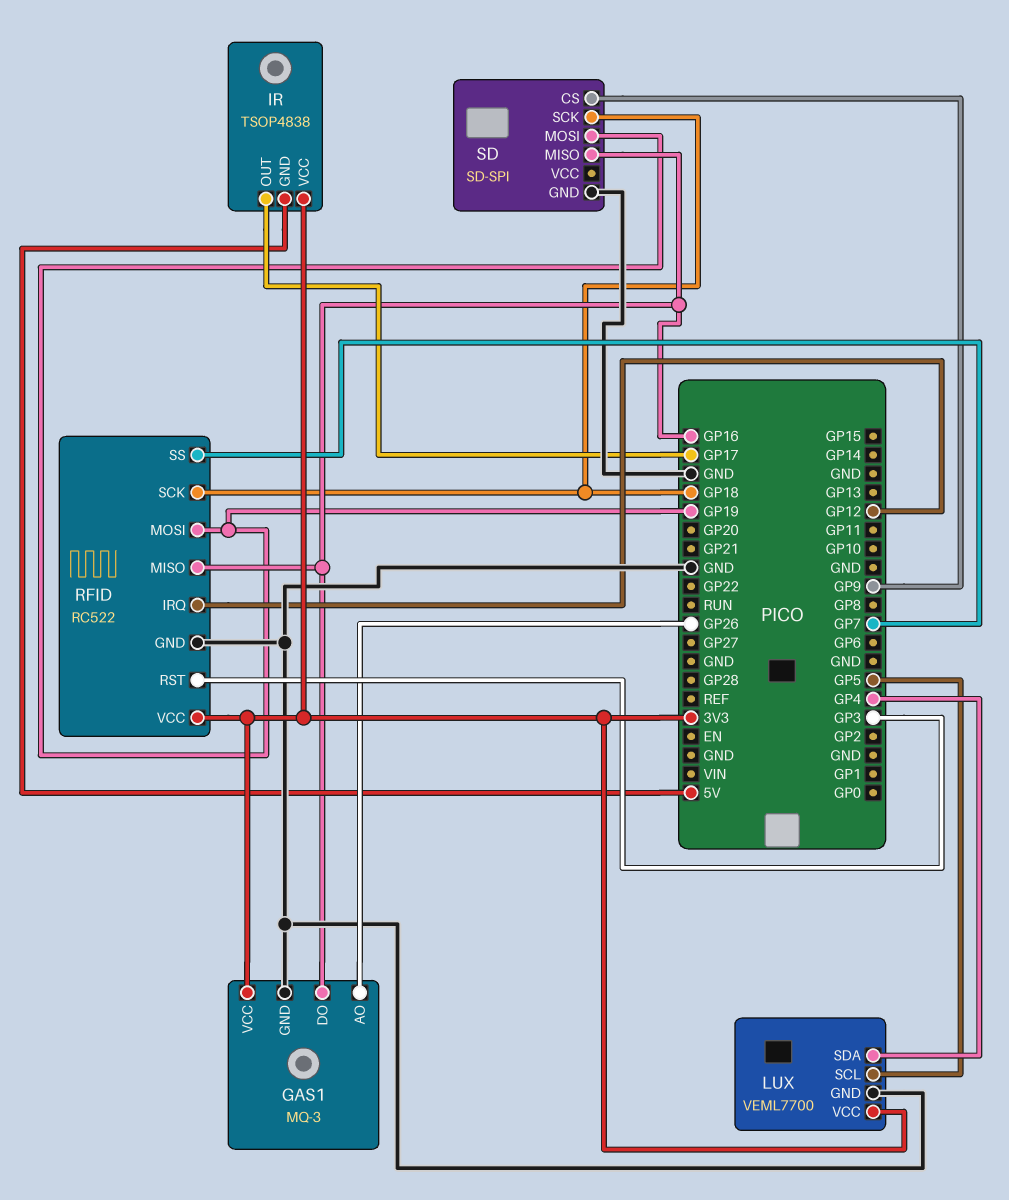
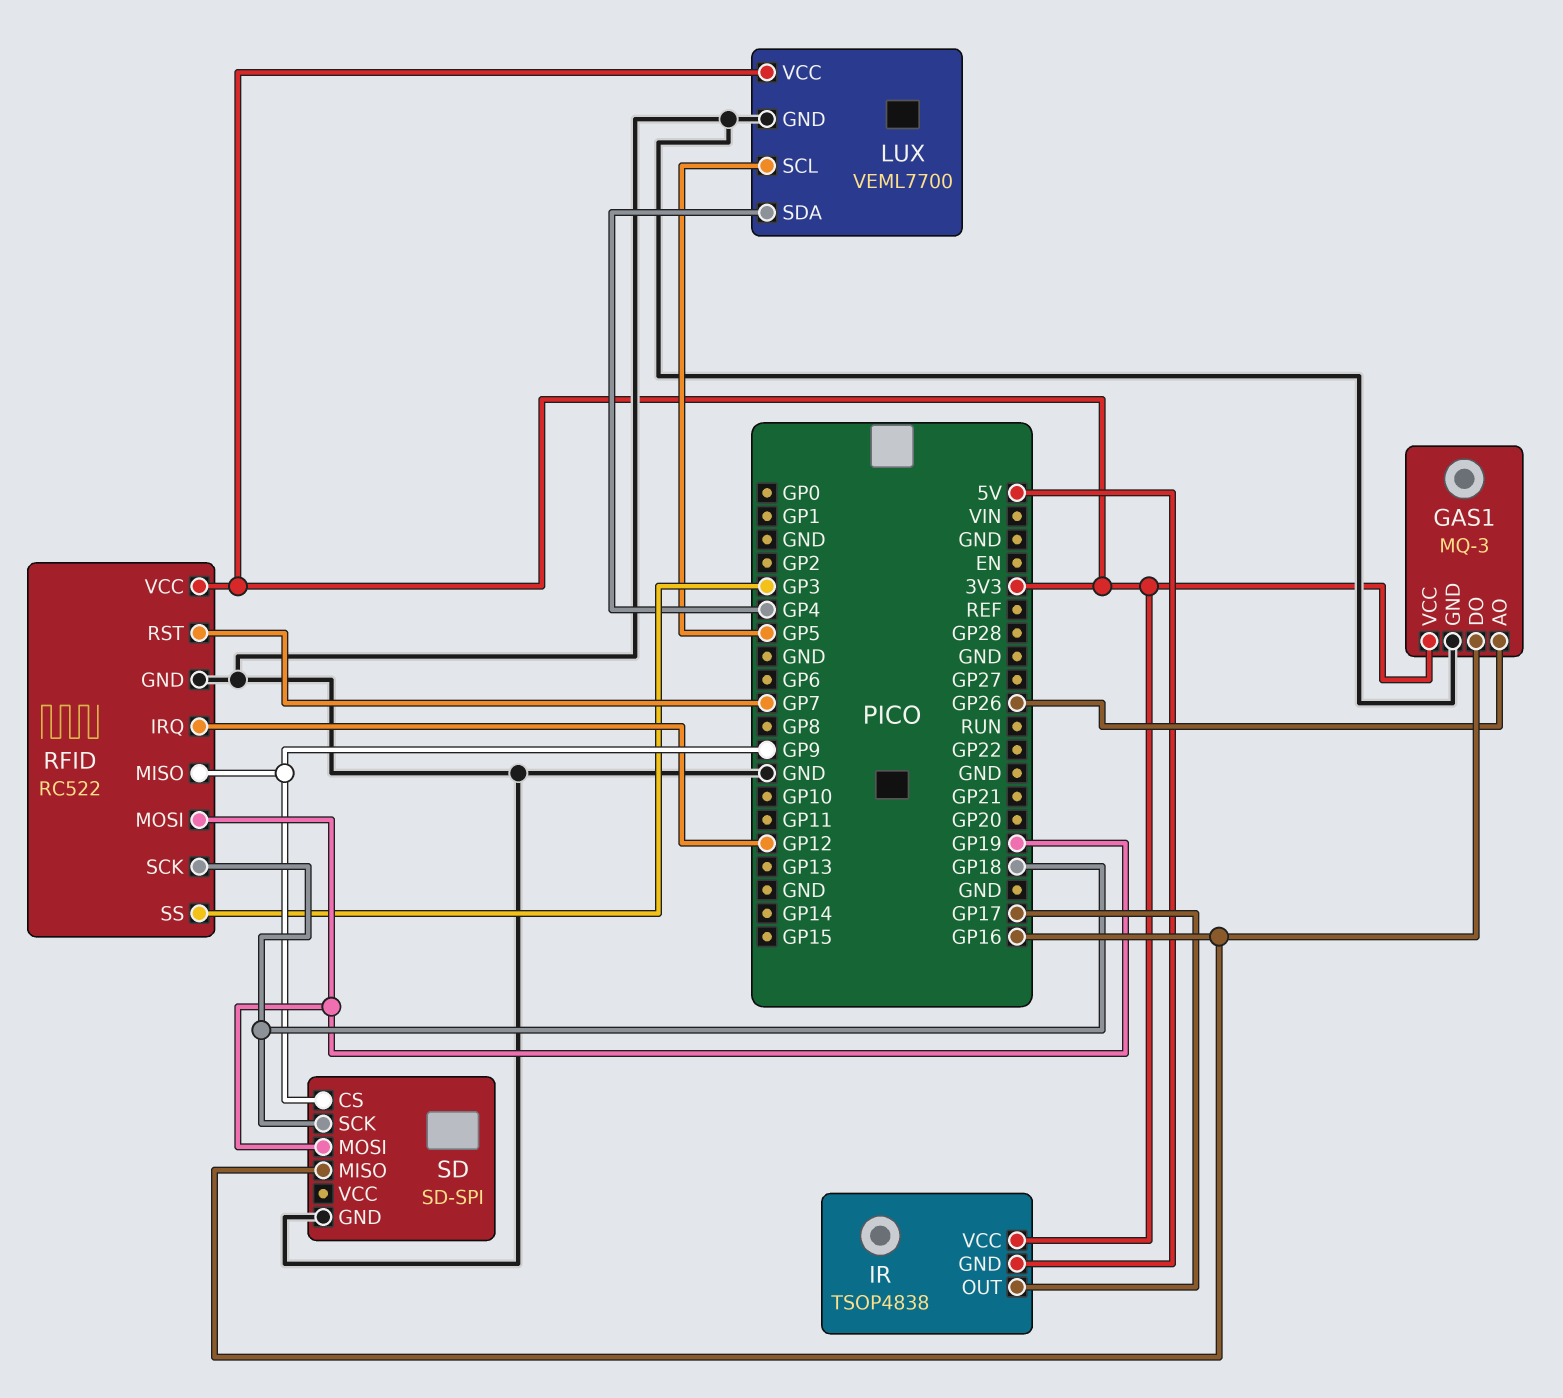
RFID pin MISO: GP16 -> GP9
RFID pin RST: GP3 -> GP7
RFID pin SS: GP7 -> GP3

